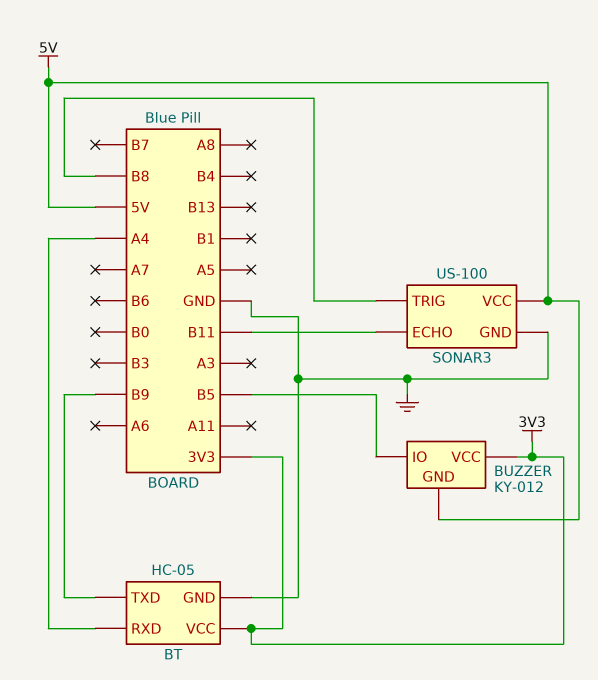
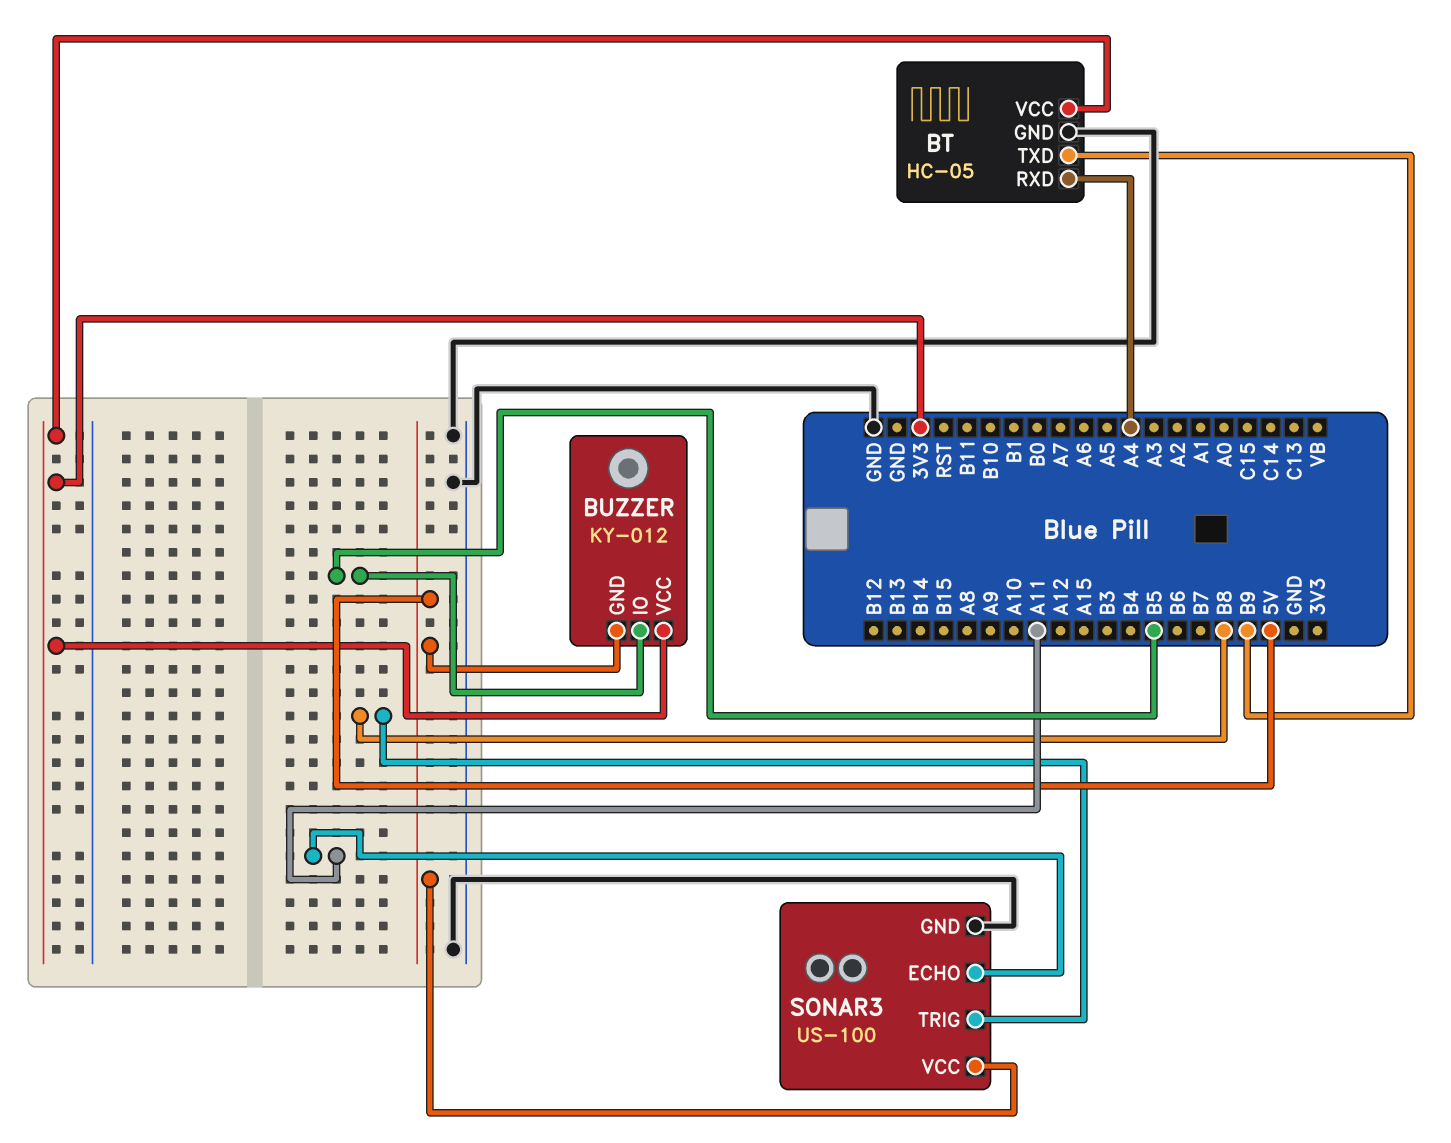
SONAR3 pin ECHO: B11 -> A11

